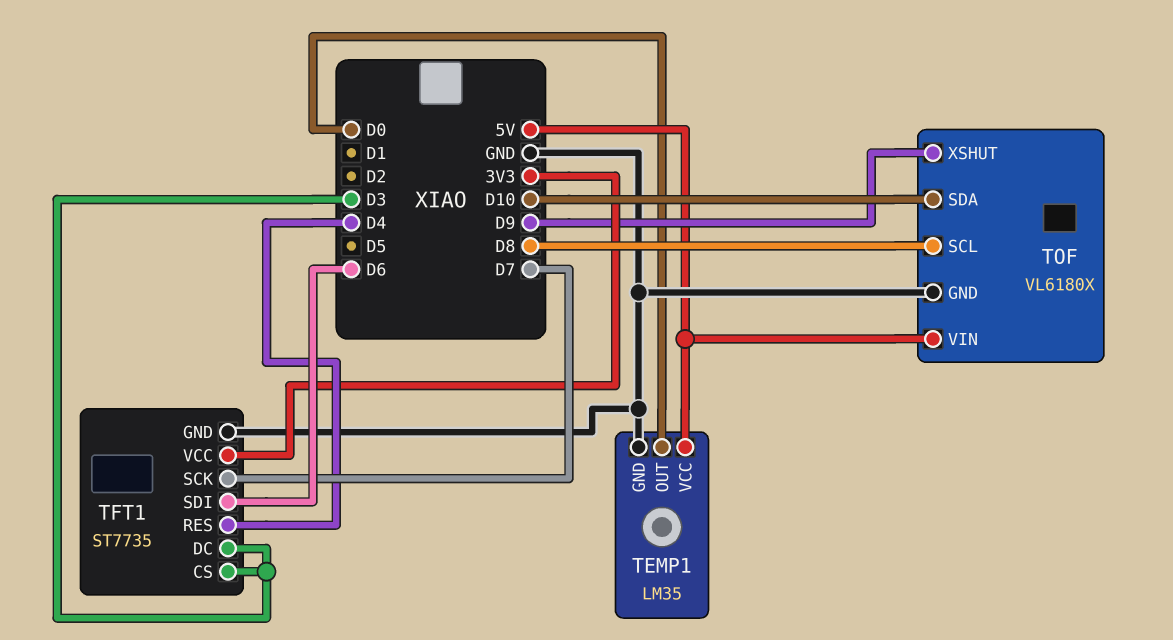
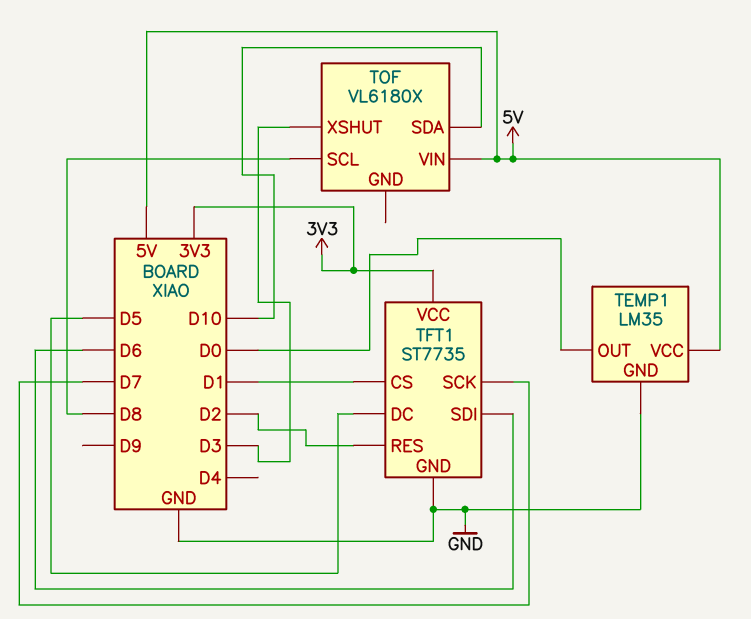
TFT1 pin CS: D3 -> D1
TFT1 pin DC: D3 -> D5
TFT1 pin RES: D4 -> D2
TOF pin GND: GND -> none
TOF pin XSHUT: D9 -> D3

